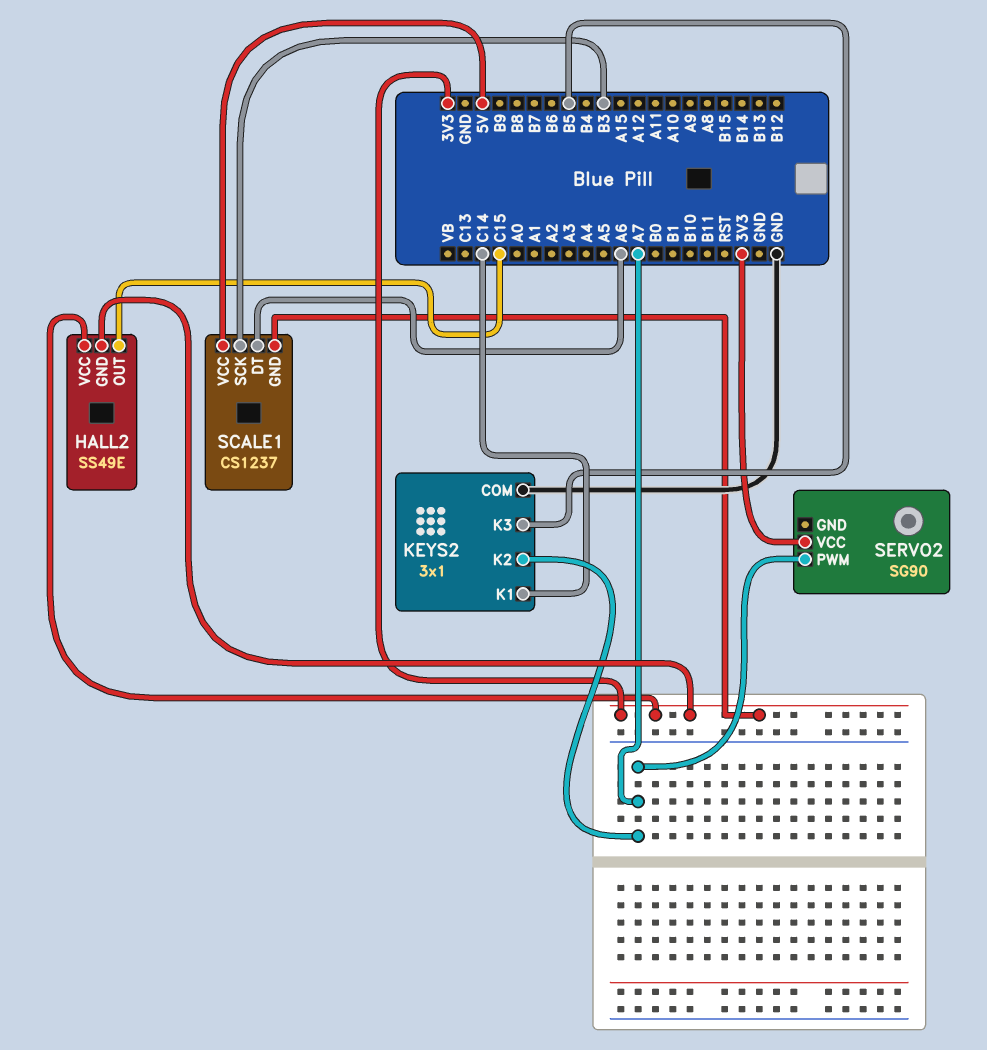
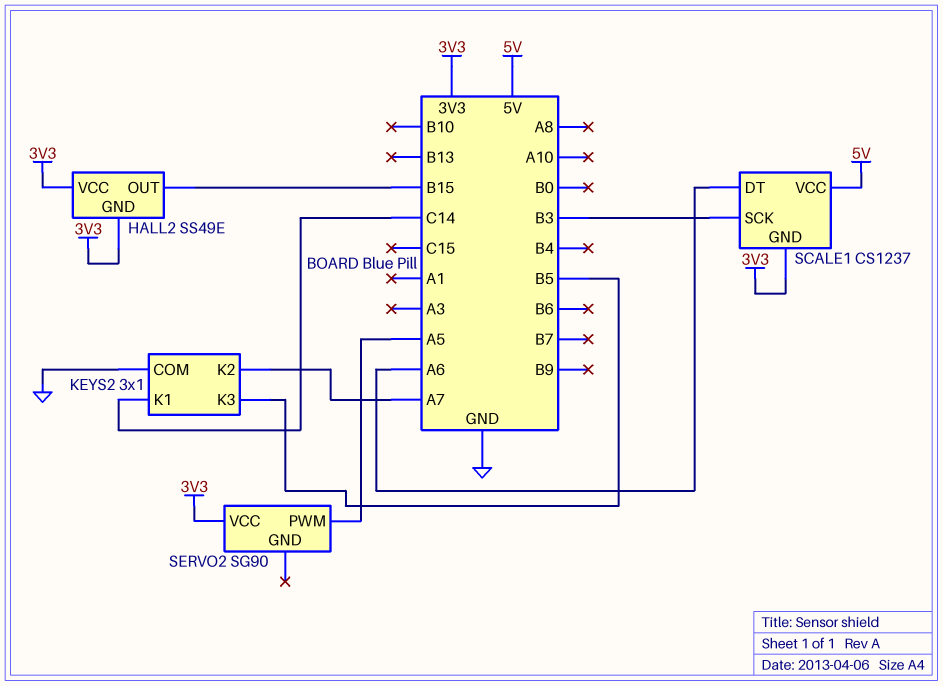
HALL2 pin OUT: C15 -> B15
SERVO2 pin PWM: A7 -> A5

